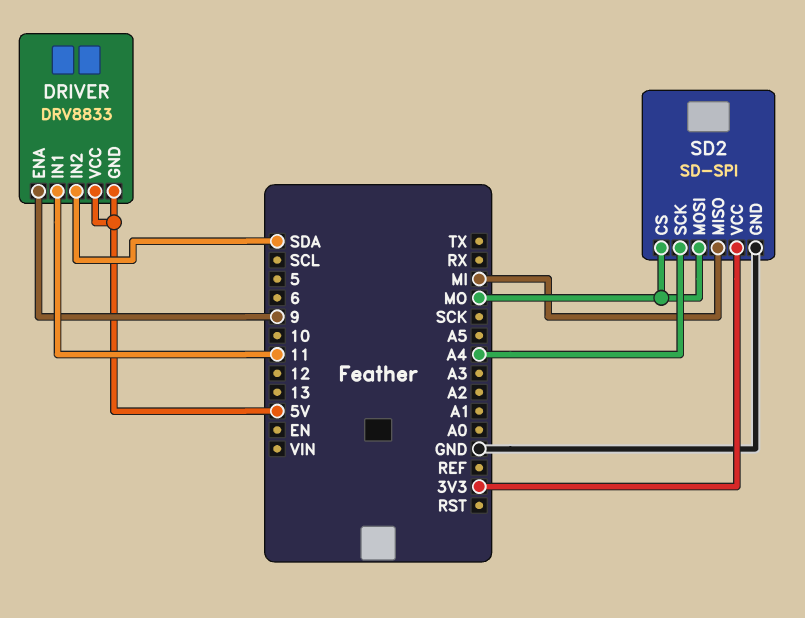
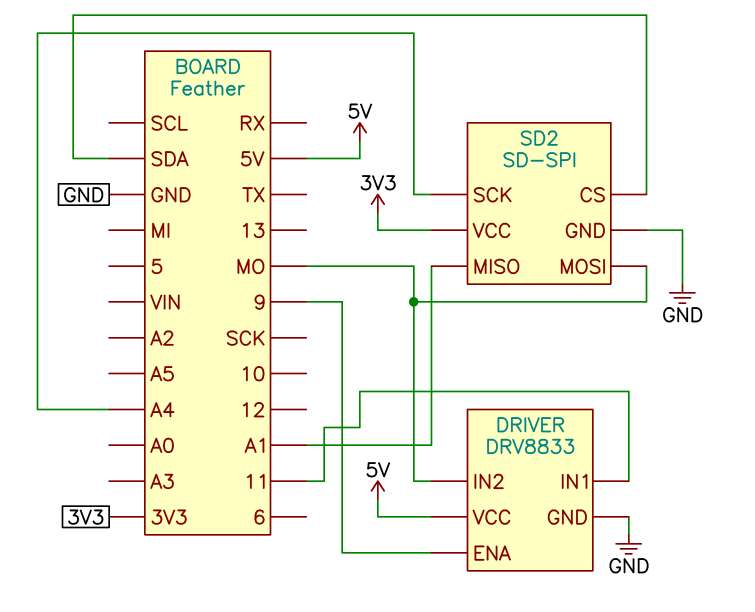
DRIVER pin GND: 5V -> GND
DRIVER pin IN2: SDA -> MO
SD2 pin CS: MO -> SDA
SD2 pin MISO: MI -> A1

